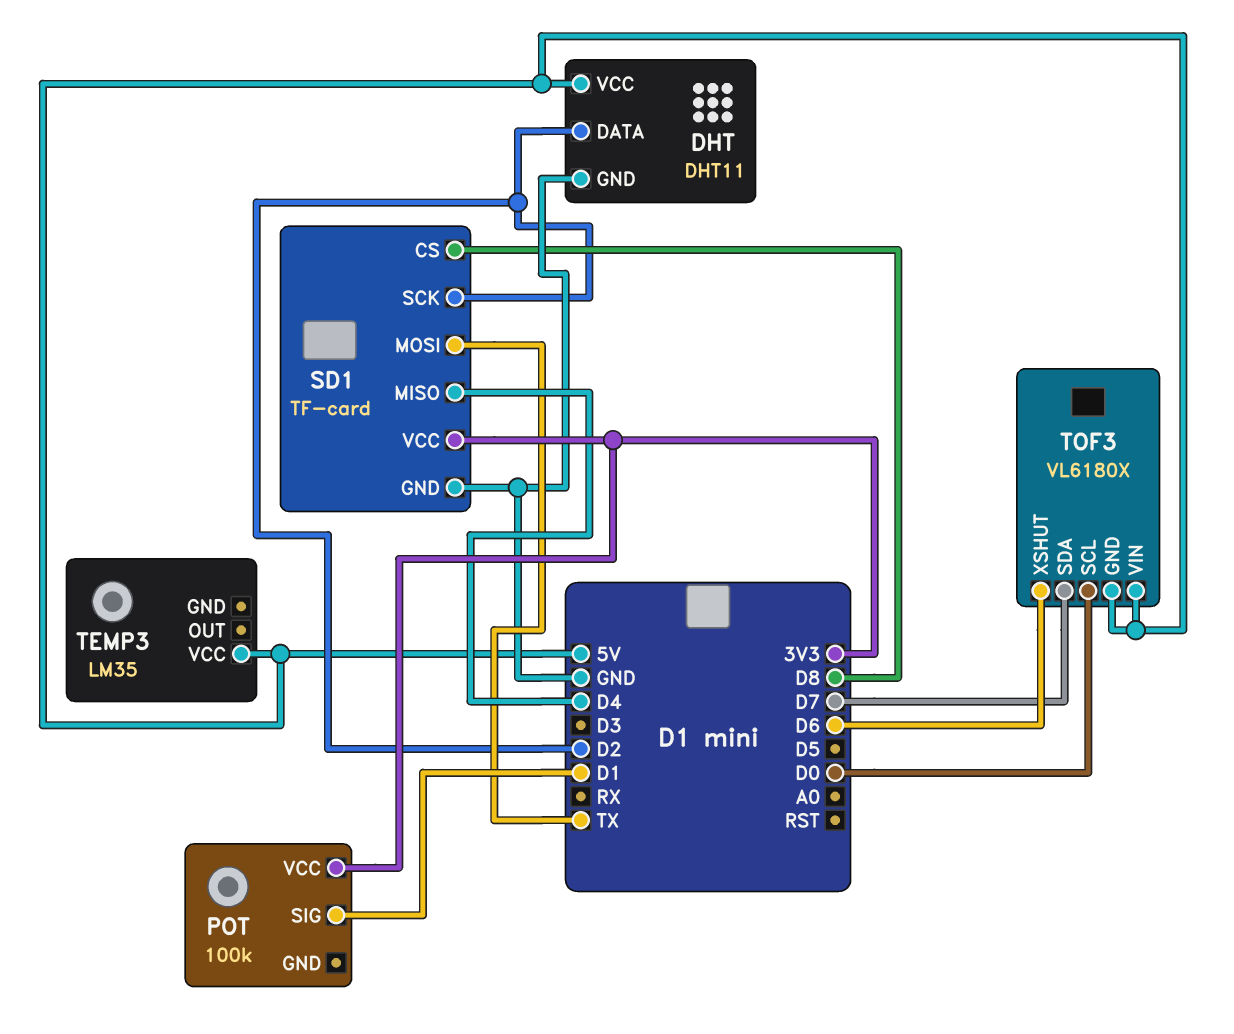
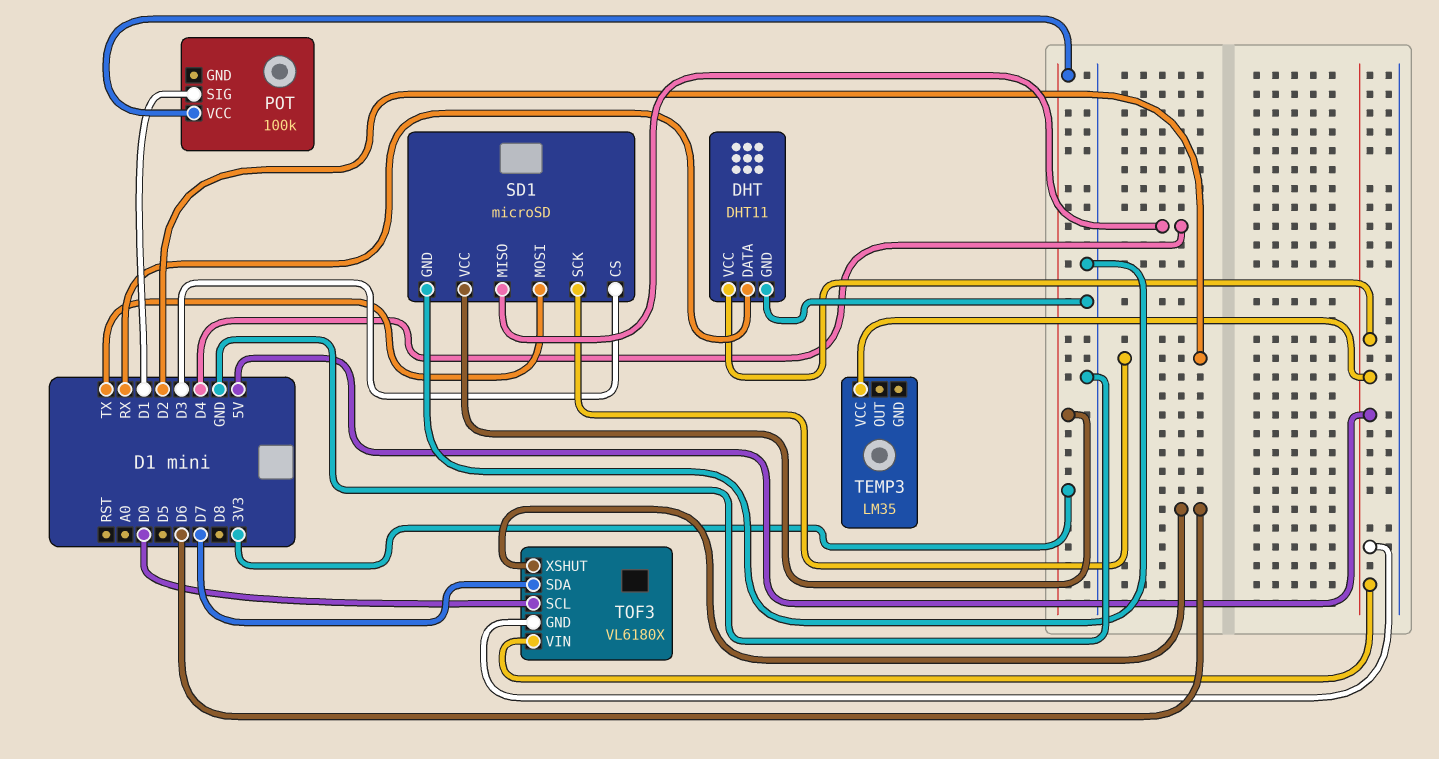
DHT pin DATA: D2 -> RX
SD1: TF-card -> microSD
SD1 pin CS: D8 -> D3

